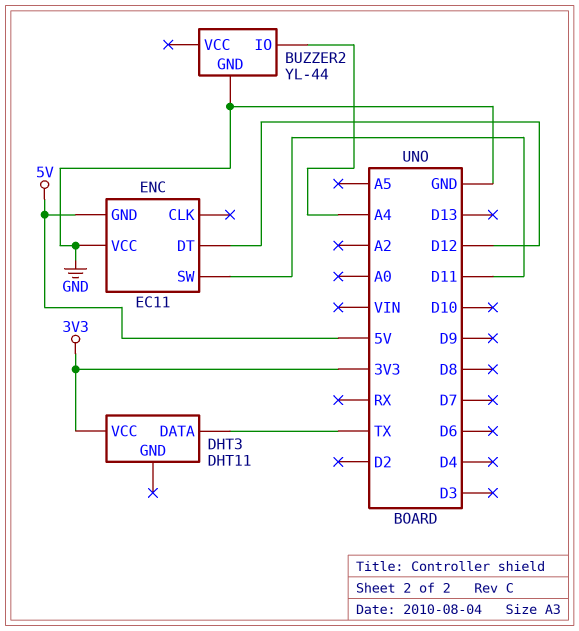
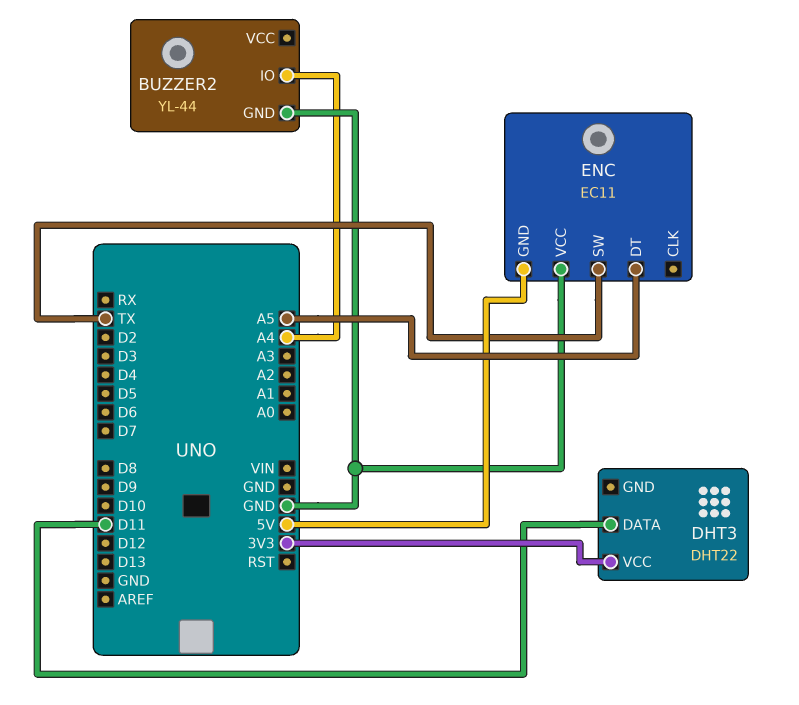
DHT3: DHT11 -> DHT22
DHT3 pin DATA: TX -> D11
ENC pin DT: D12 -> A5
ENC pin SW: D11 -> TX

